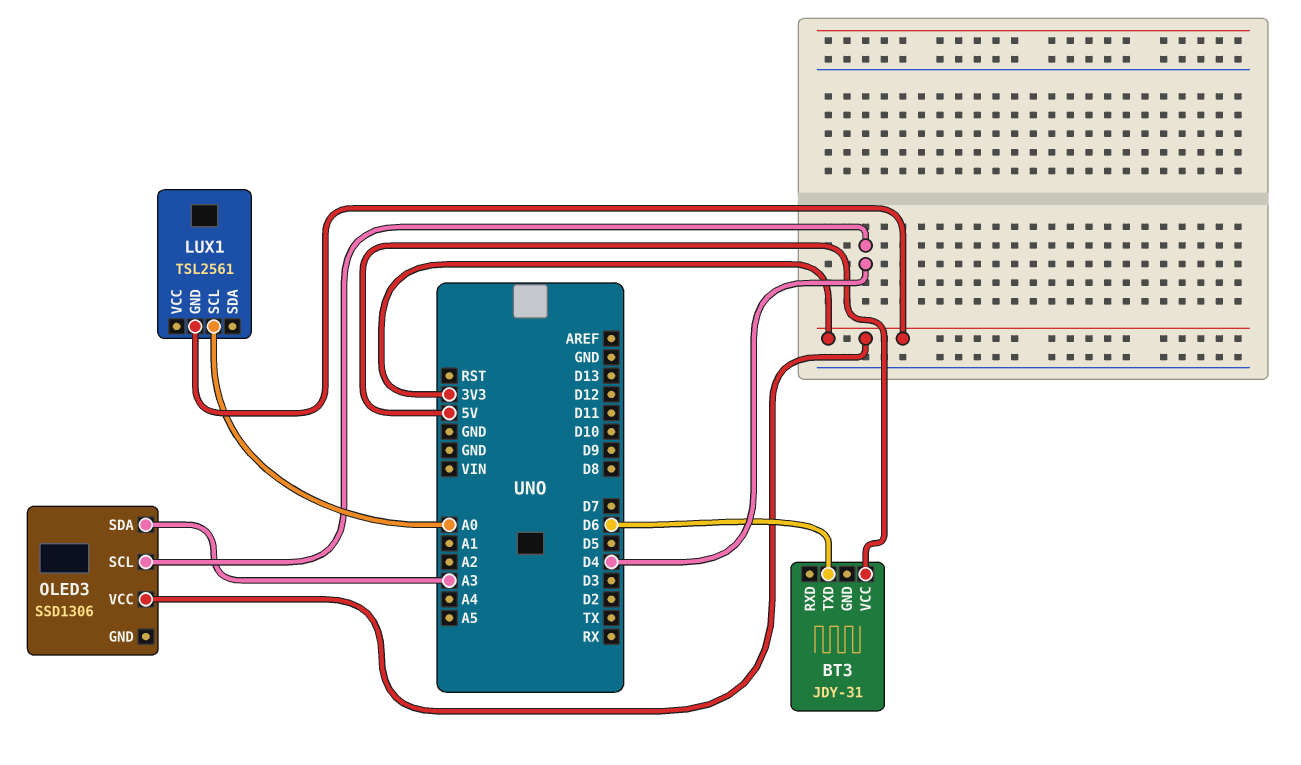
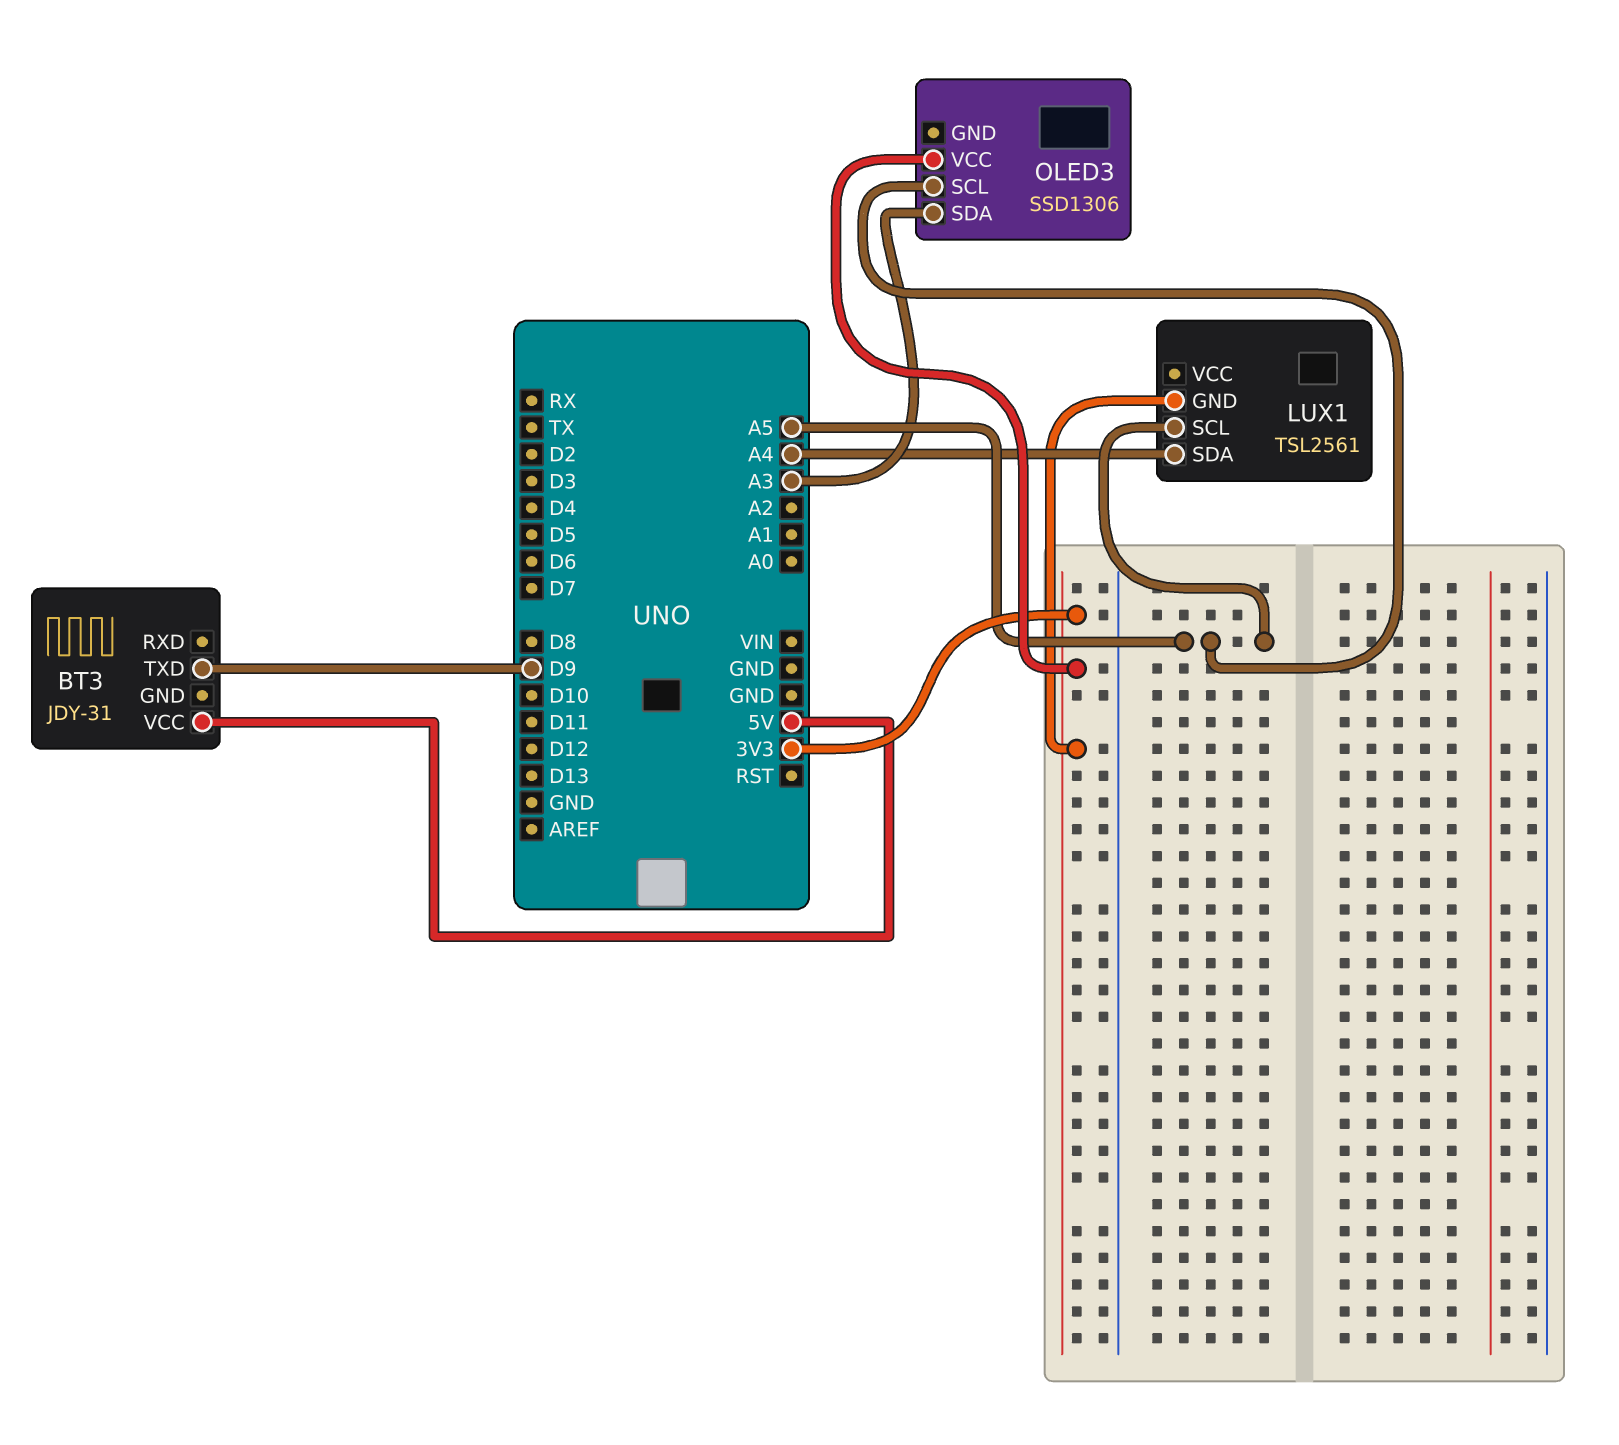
BT3 pin TXD: D6 -> D9
LUX1 pin SCL: A0 -> A5
LUX1 pin SDA: none -> A4
OLED3 pin SCL: D4 -> A5

